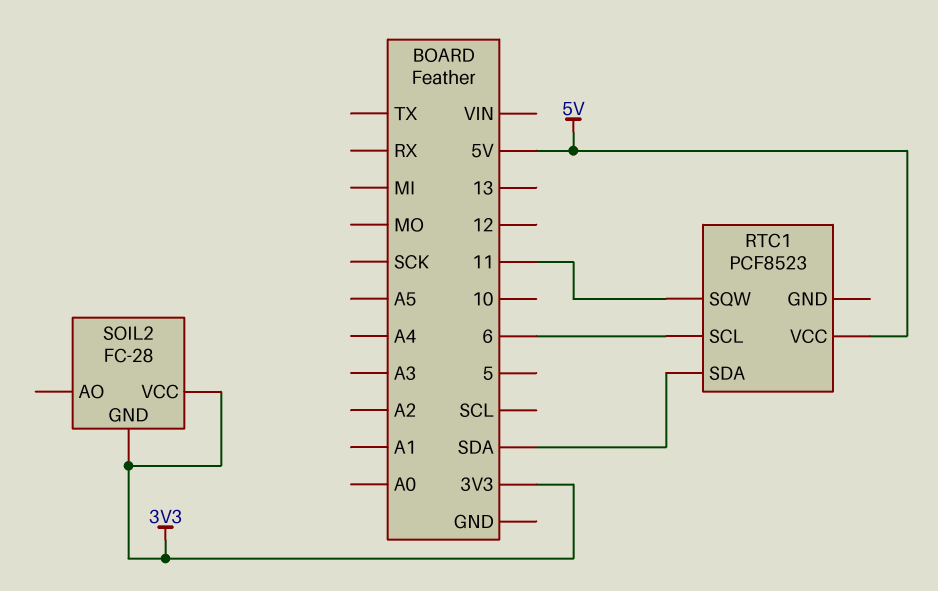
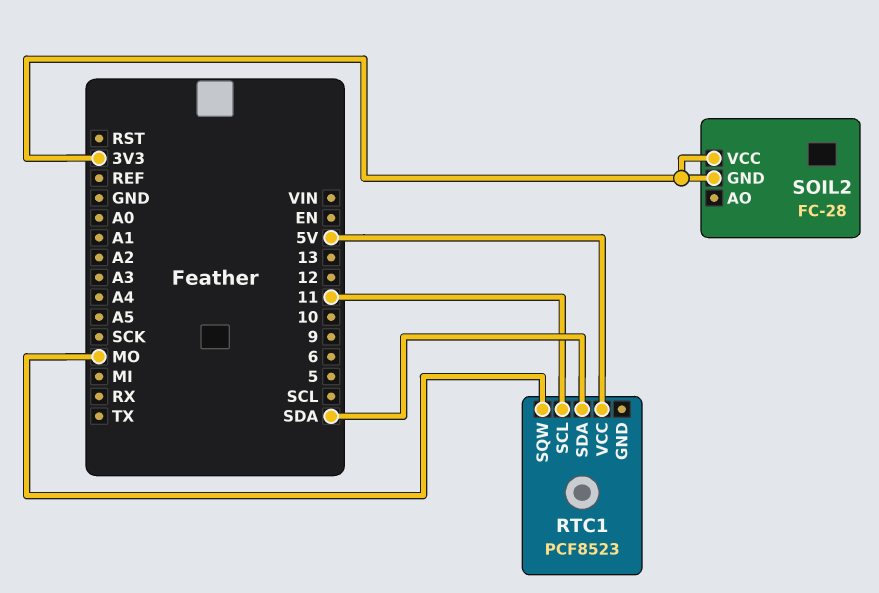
RTC1 pin SCL: 6 -> 11
RTC1 pin SQW: 11 -> MO

